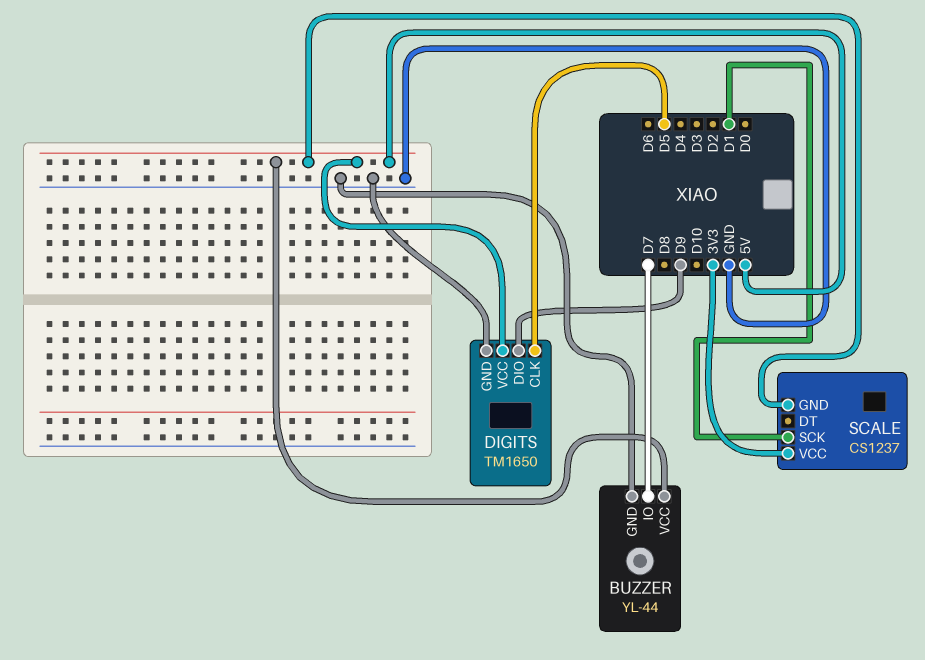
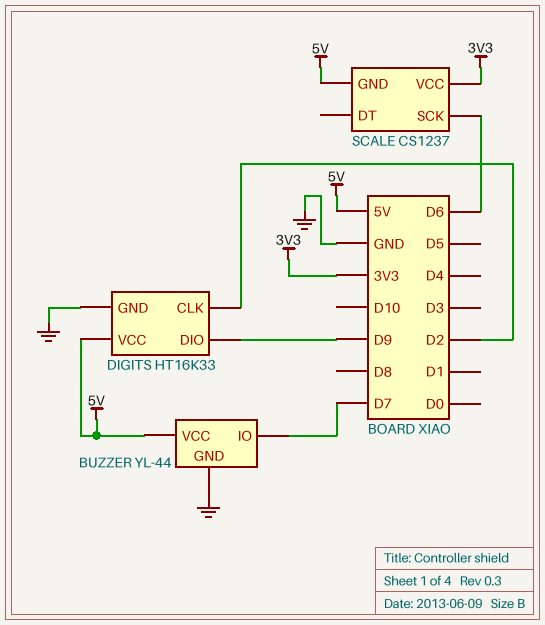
DIGITS: TM1650 -> HT16K33
DIGITS pin CLK: D5 -> D2
SCALE pin SCK: D1 -> D6

